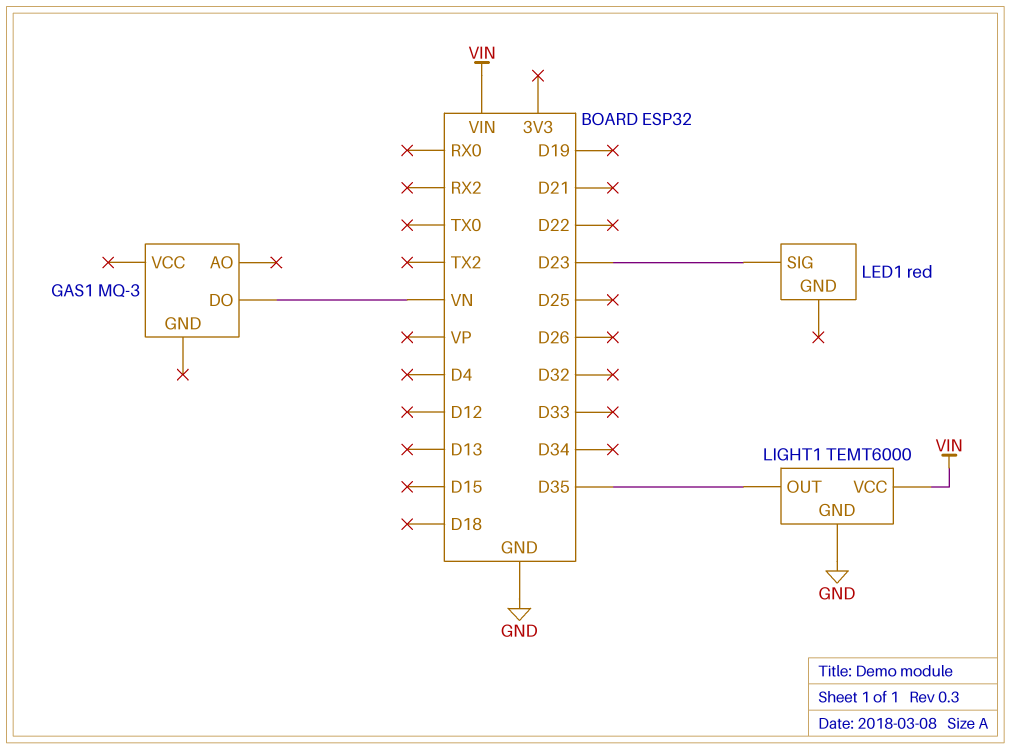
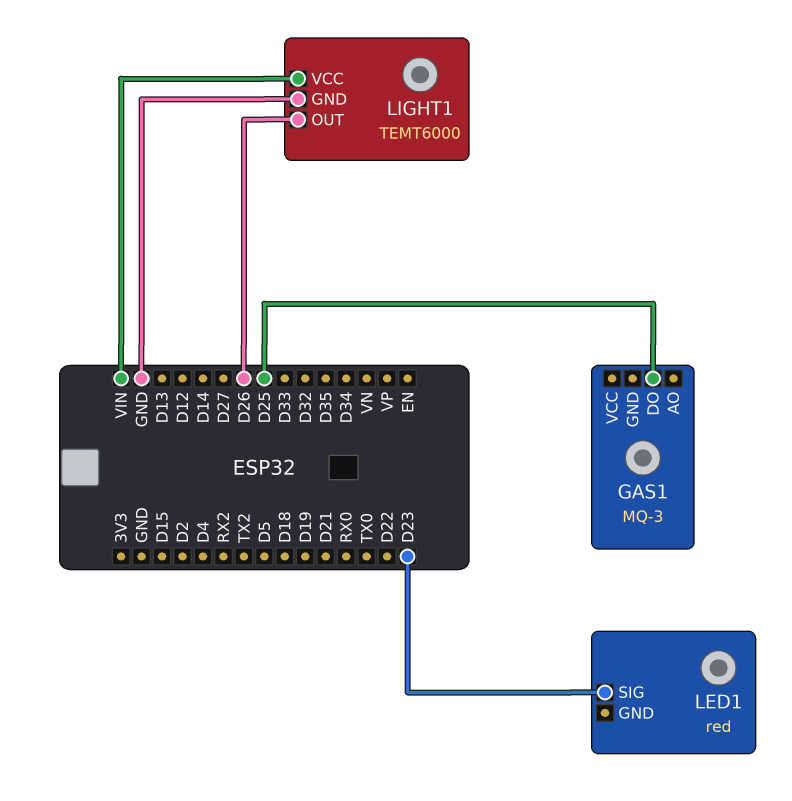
GAS1 pin DO: VN -> D25
LIGHT1 pin OUT: D35 -> D26

